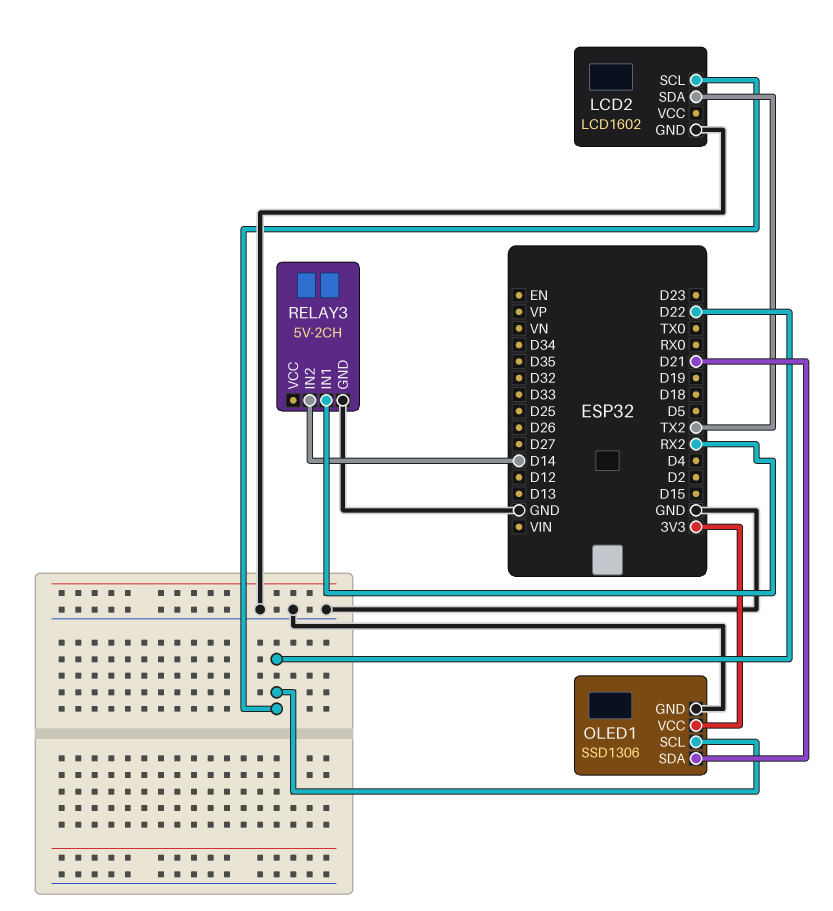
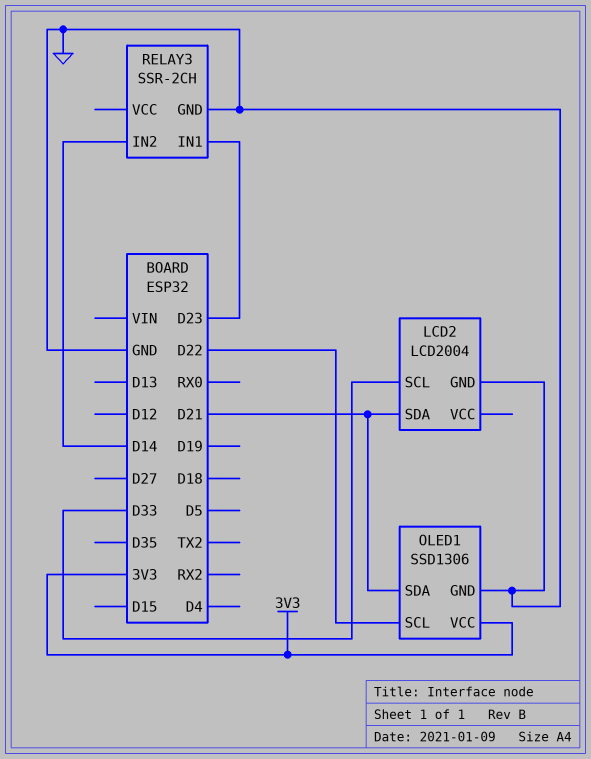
LCD2: LCD1602 -> LCD2004
LCD2 pin SCL: D22 -> D33
LCD2 pin SDA: TX2 -> D21
RELAY3: 5V-2CH -> SSR-2CH
RELAY3 pin IN1: RX2 -> D23

